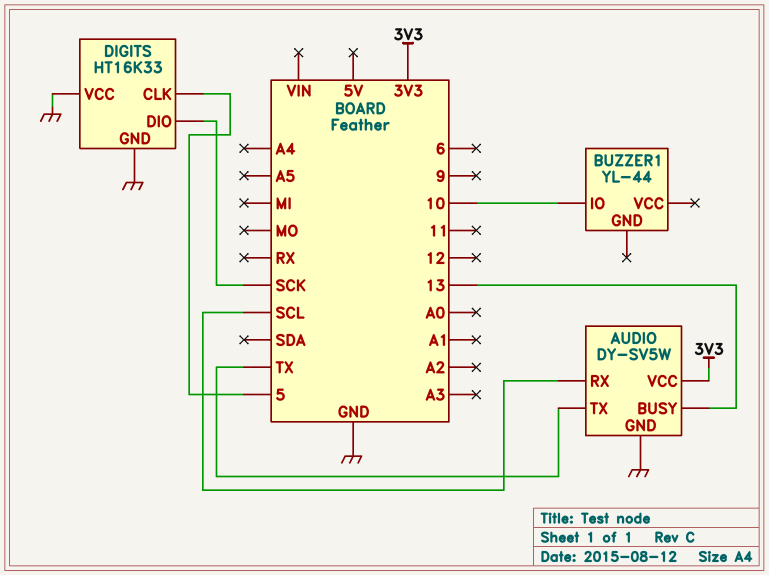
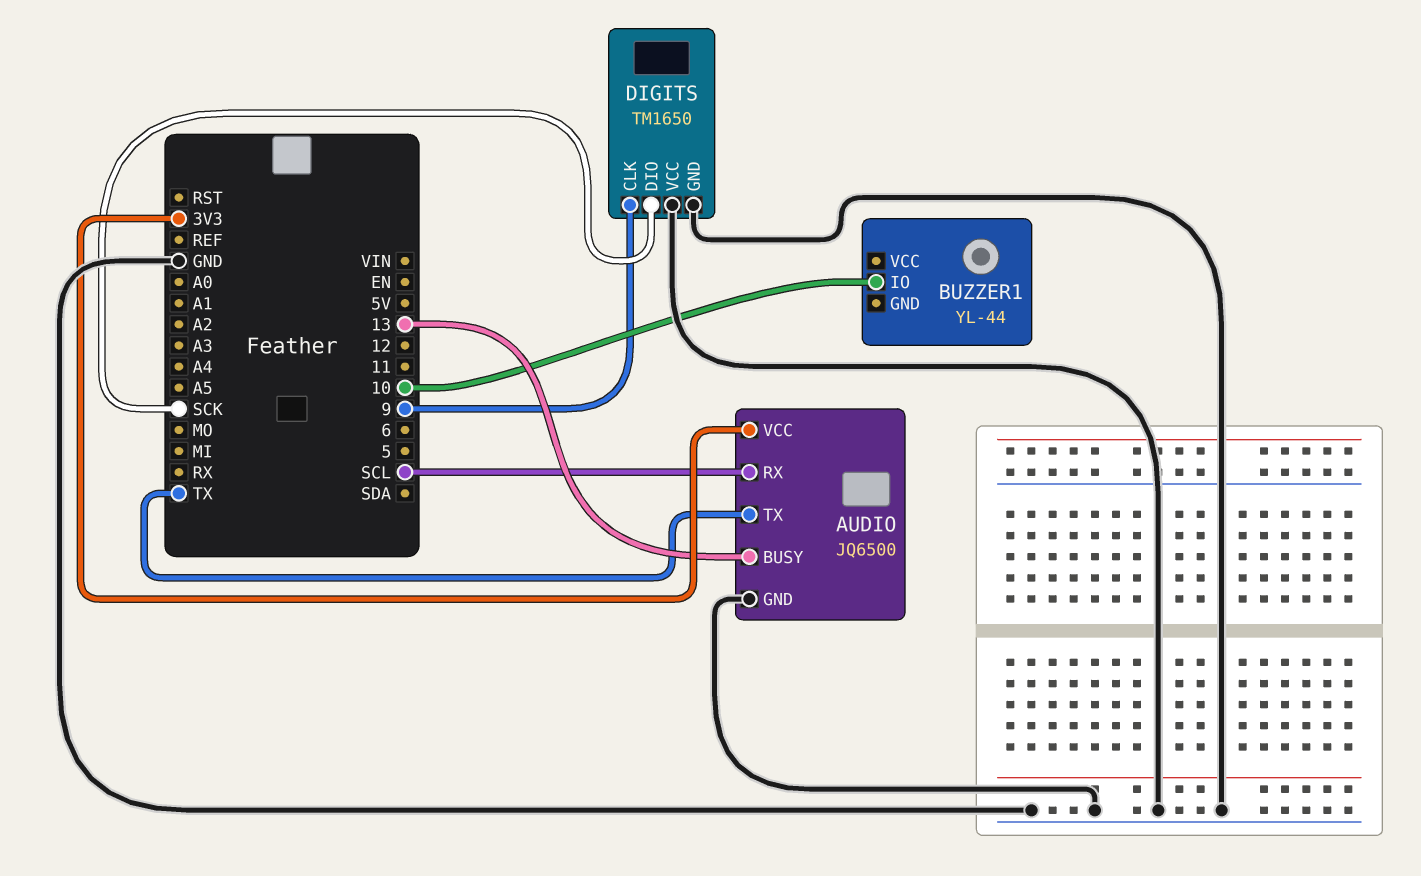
AUDIO: DY-SV5W -> JQ6500
DIGITS: HT16K33 -> TM1650
DIGITS pin CLK: 5 -> 9

